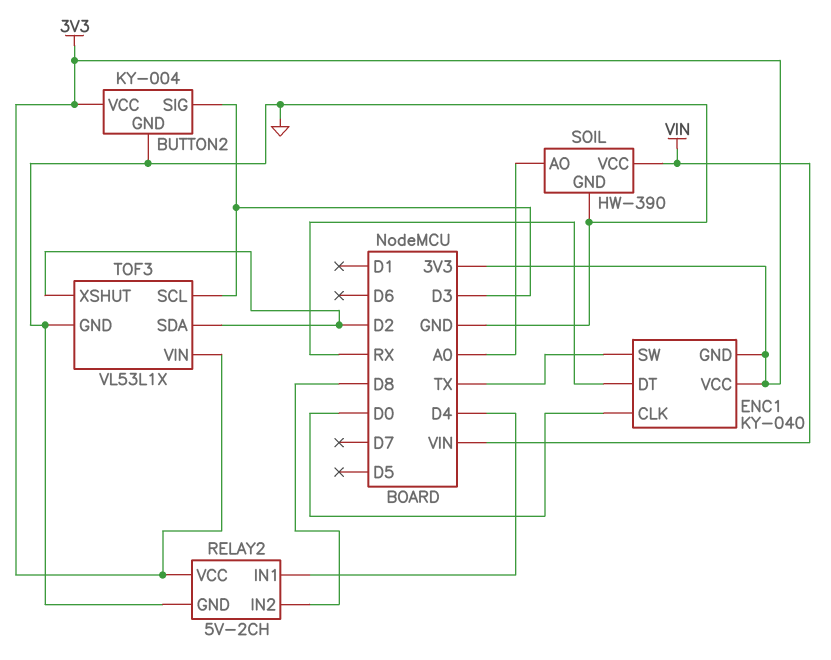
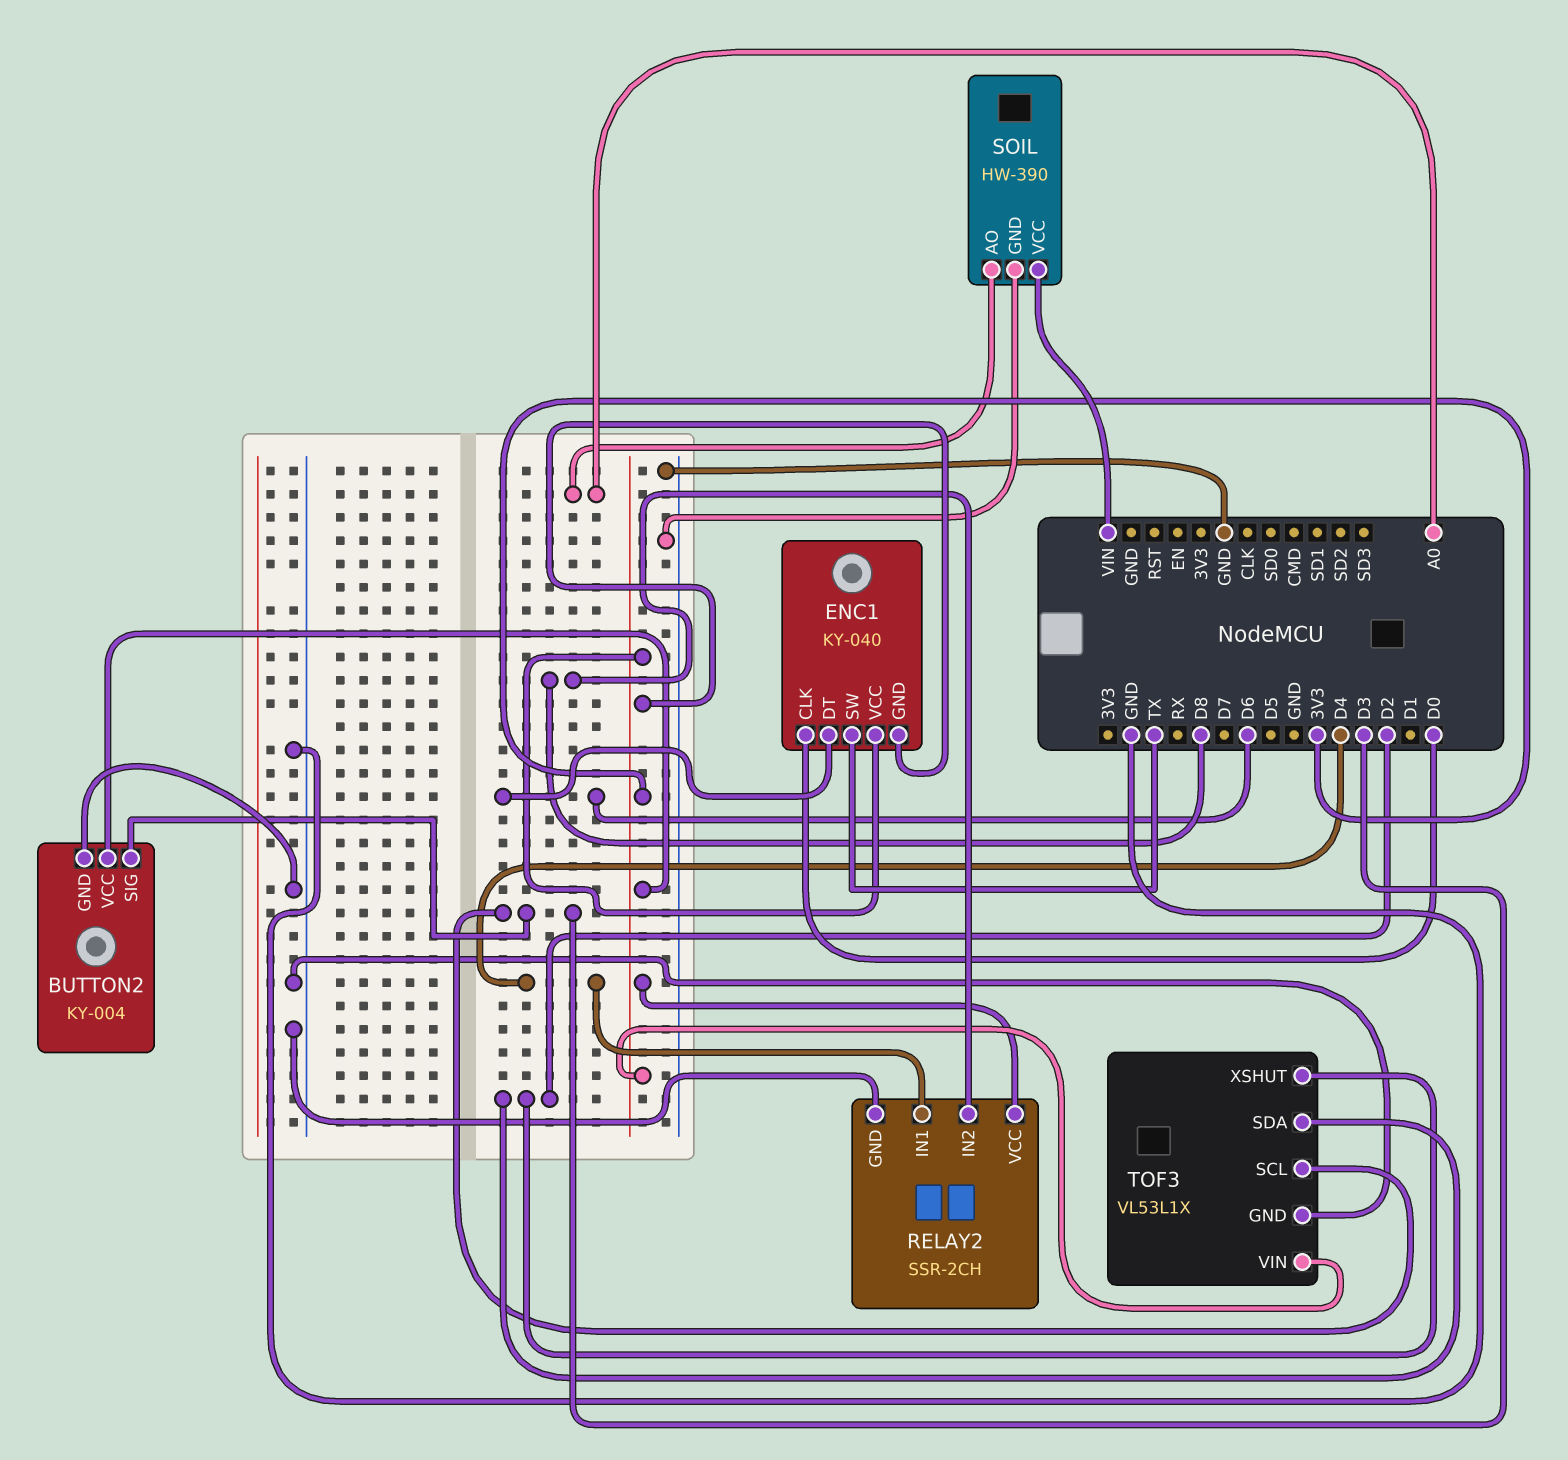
ENC1 pin DT: RX -> D6
RELAY2: 5V-2CH -> SSR-2CH

